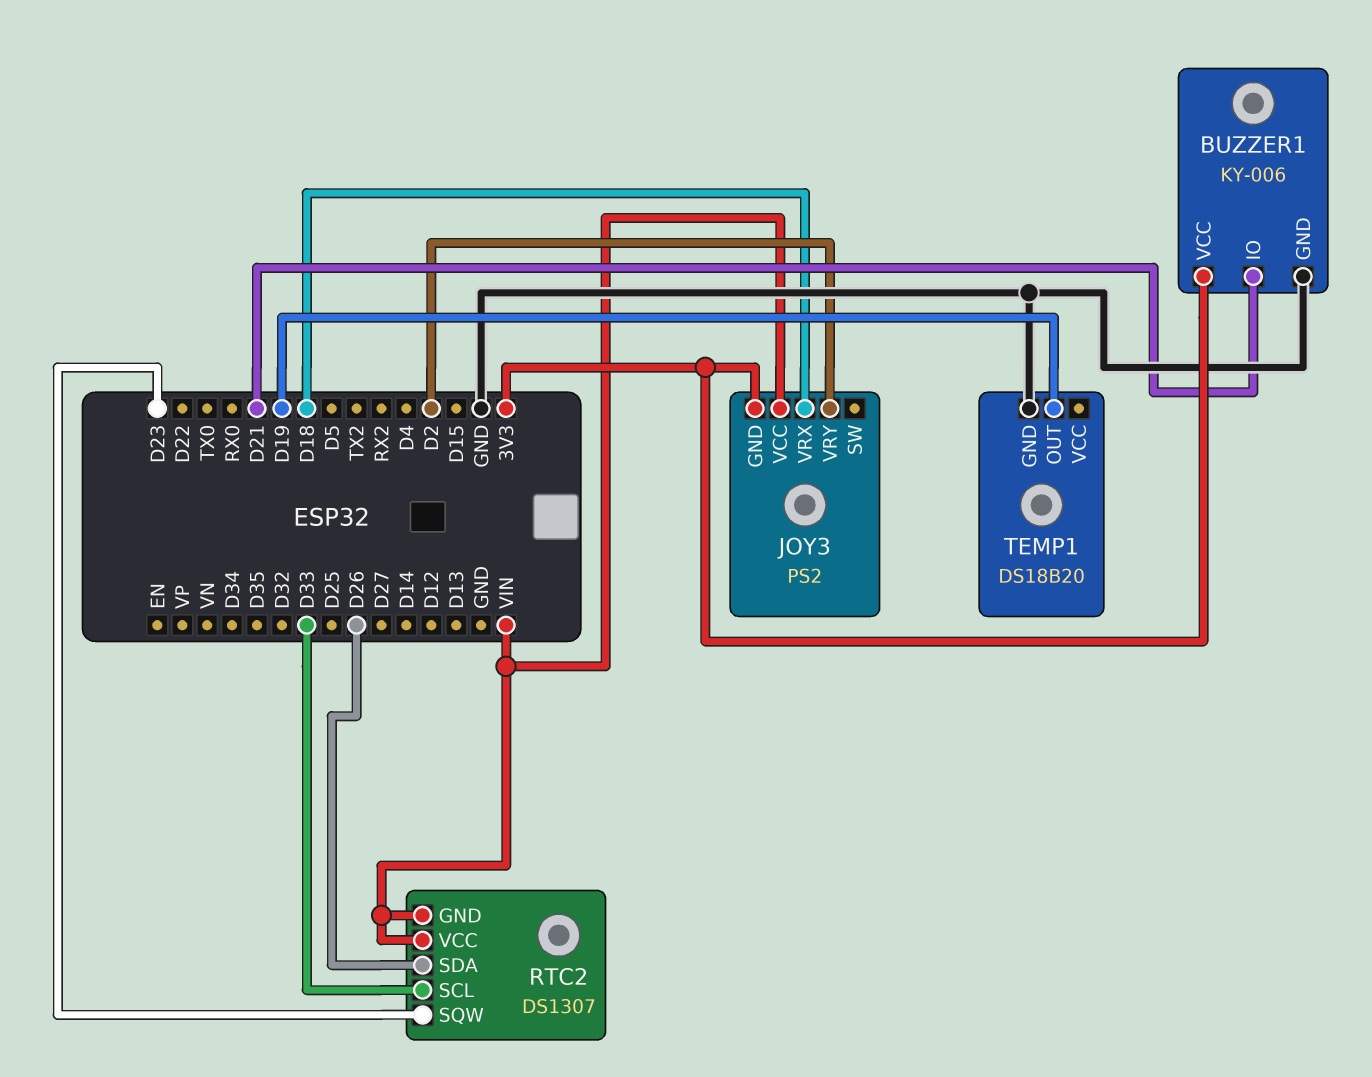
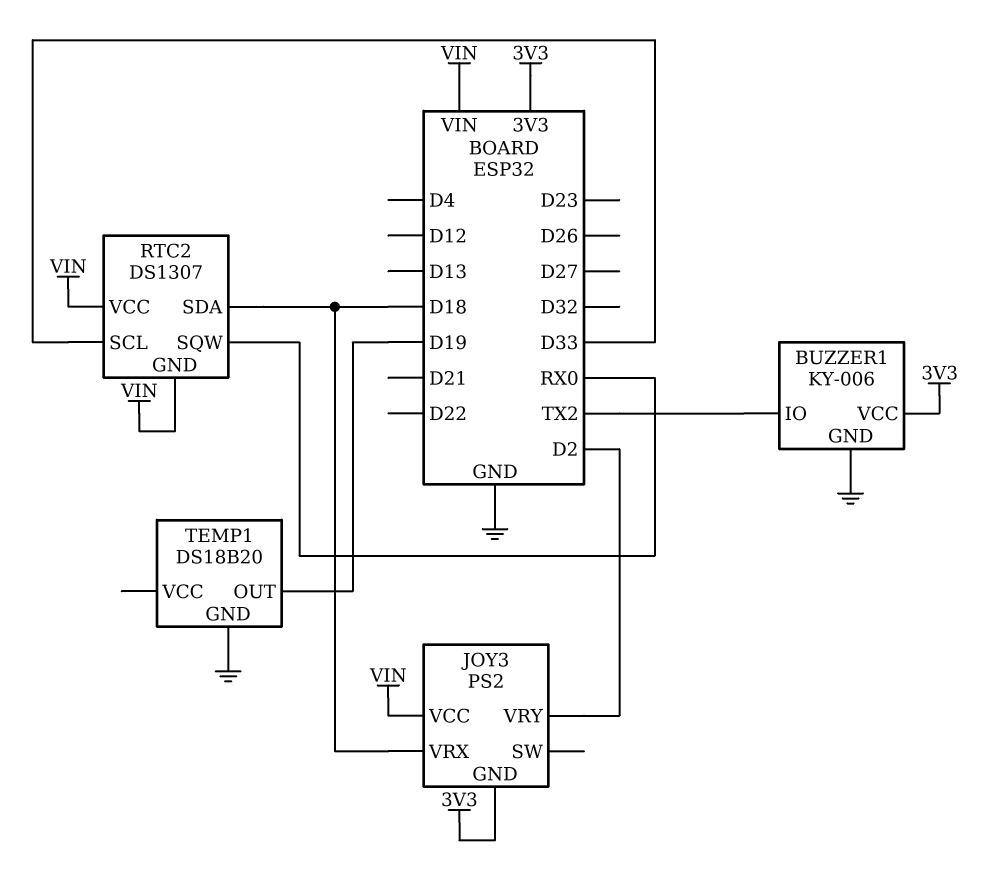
BUZZER1 pin IO: D21 -> TX2
RTC2 pin SDA: D26 -> D18
RTC2 pin SQW: D23 -> RX0

